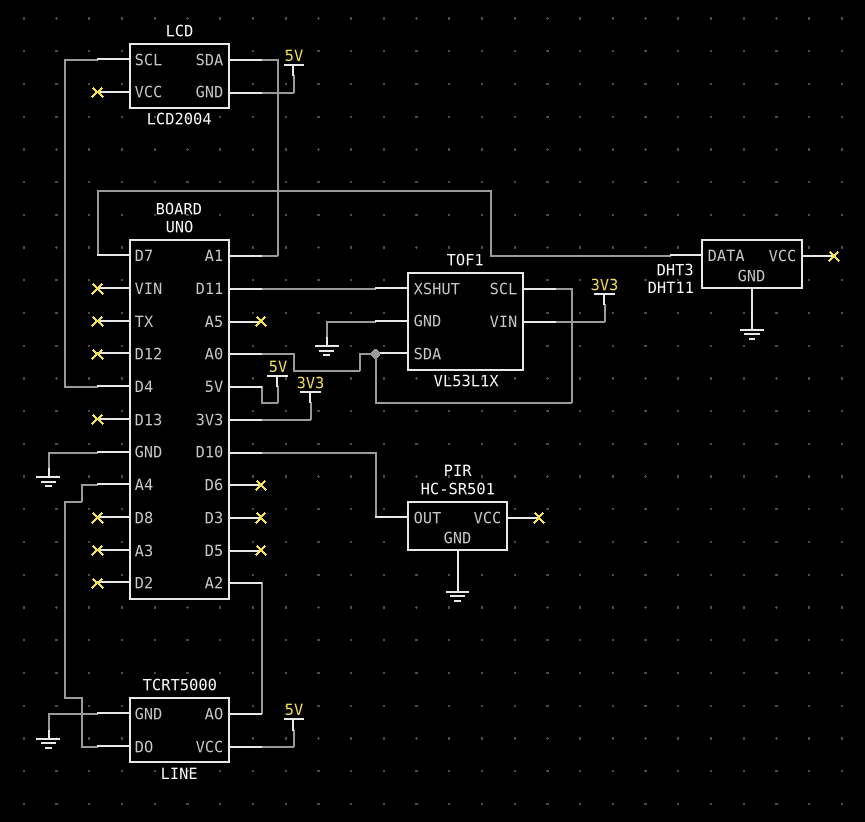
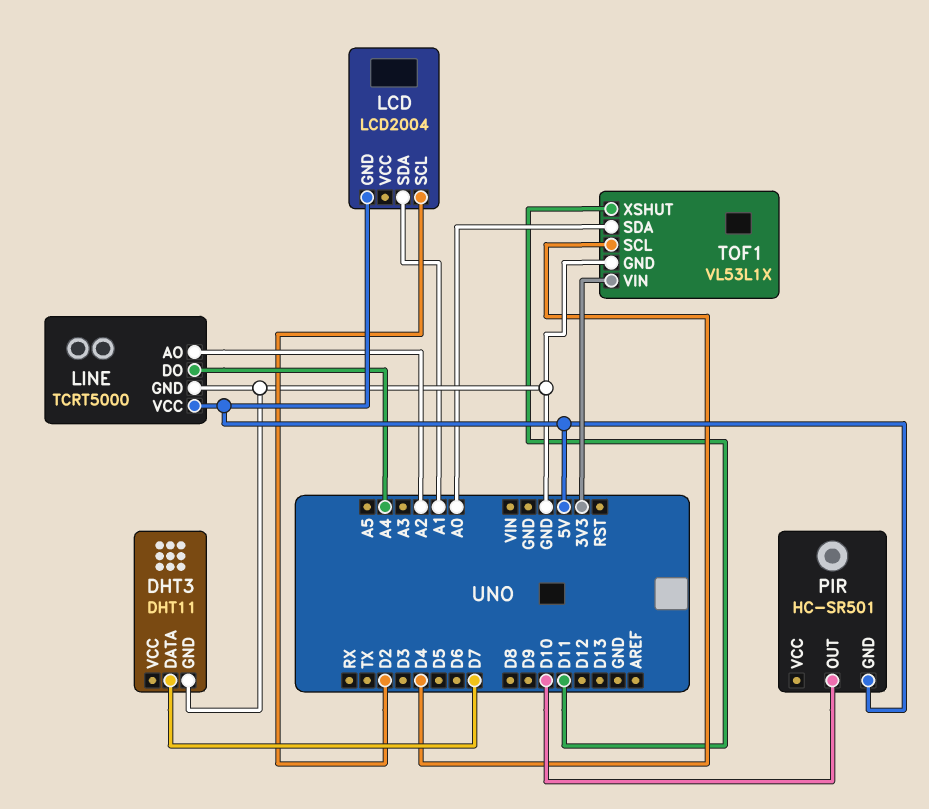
LCD pin SCL: D4 -> D2
PIR pin GND: GND -> 5V
TOF1 pin SCL: A0 -> D4

